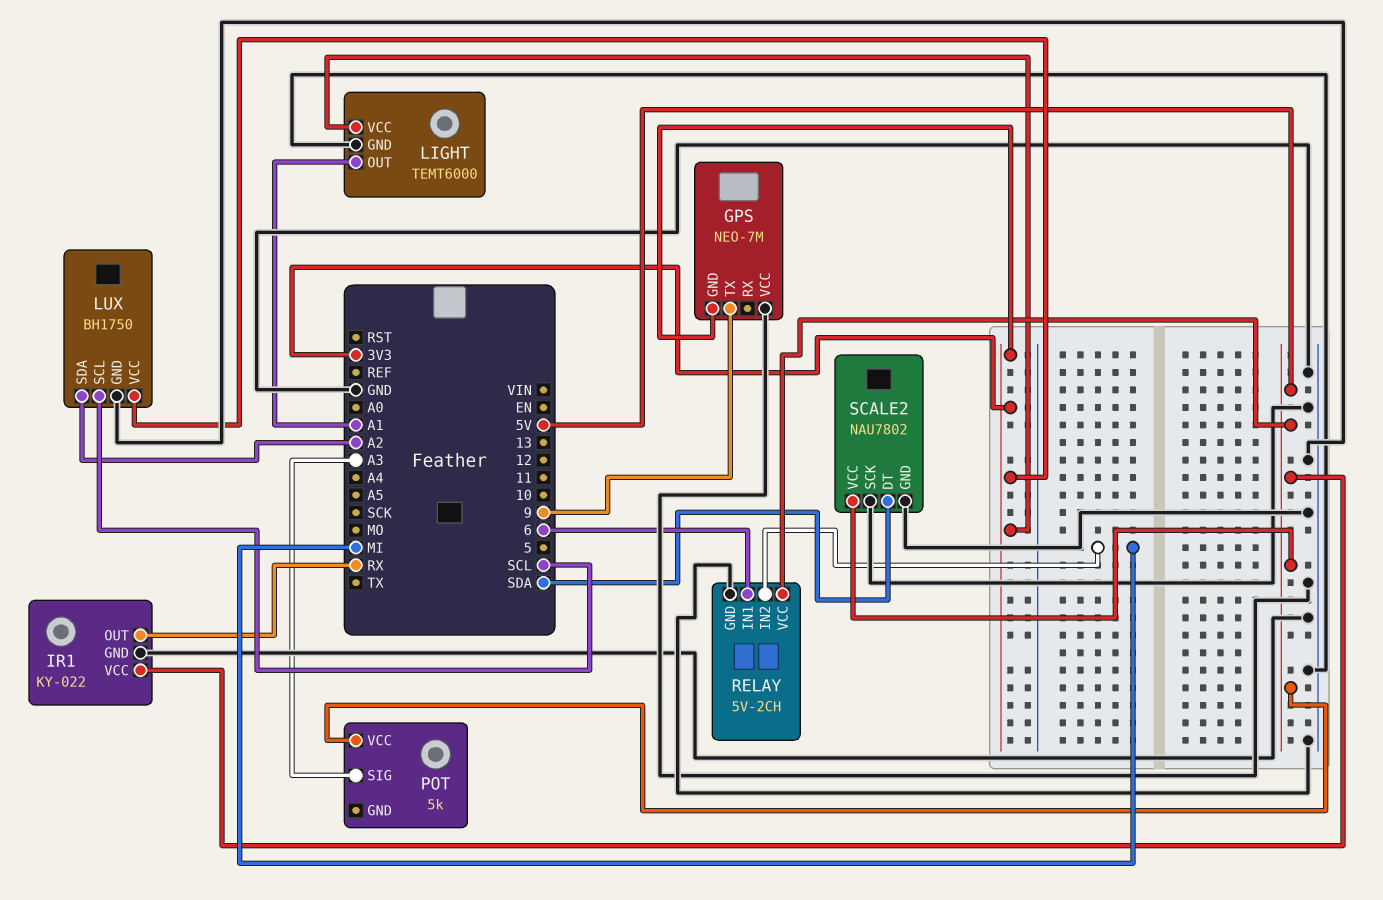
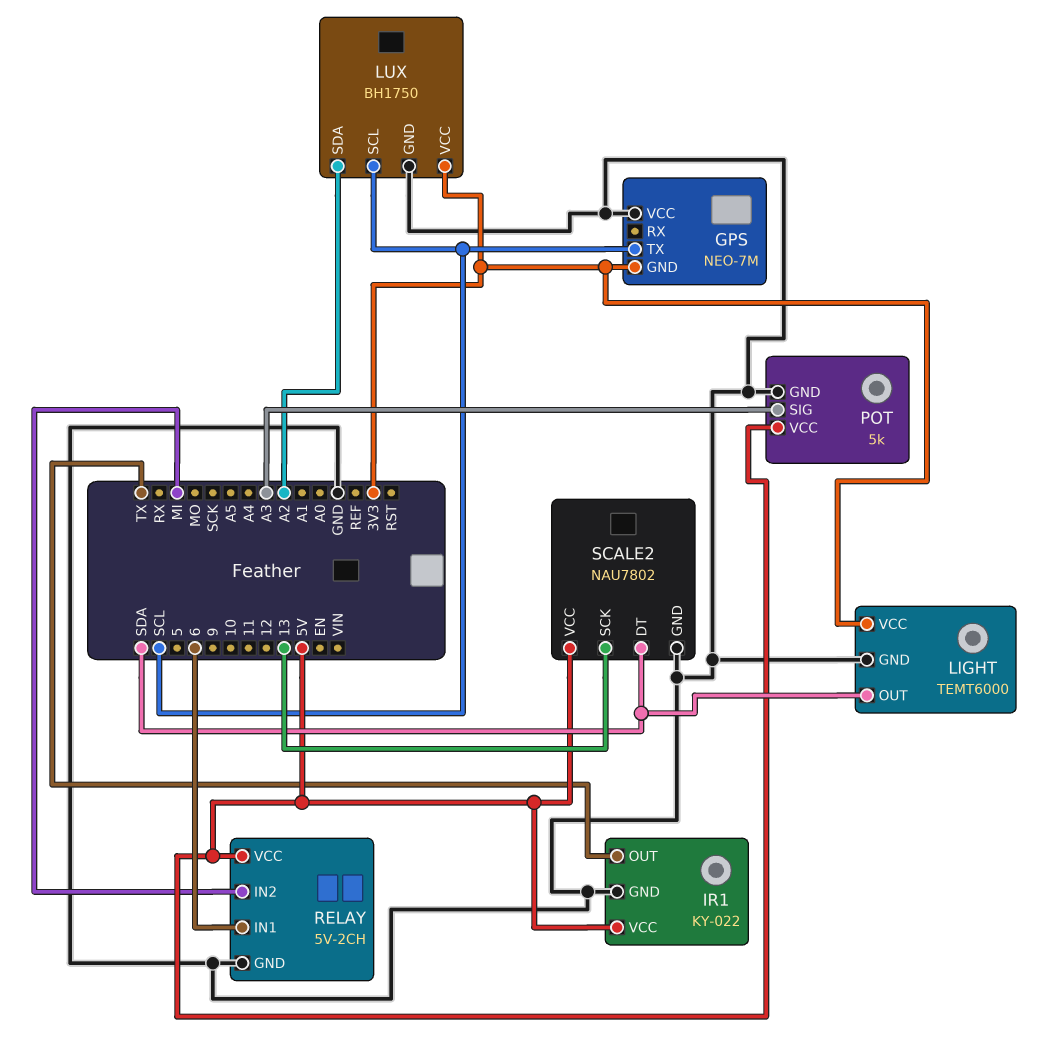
GPS pin TX: 9 -> SCL
IR1 pin OUT: RX -> TX
LIGHT pin OUT: A1 -> SDA
POT pin GND: none -> GND
SCALE2 pin SCK: GND -> 13

